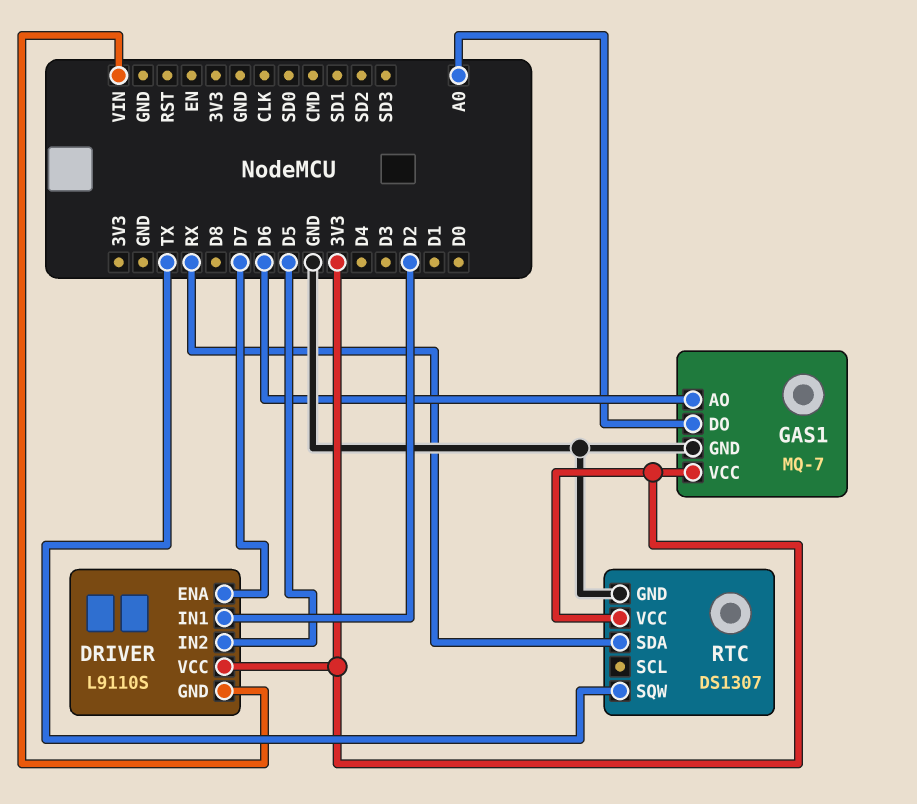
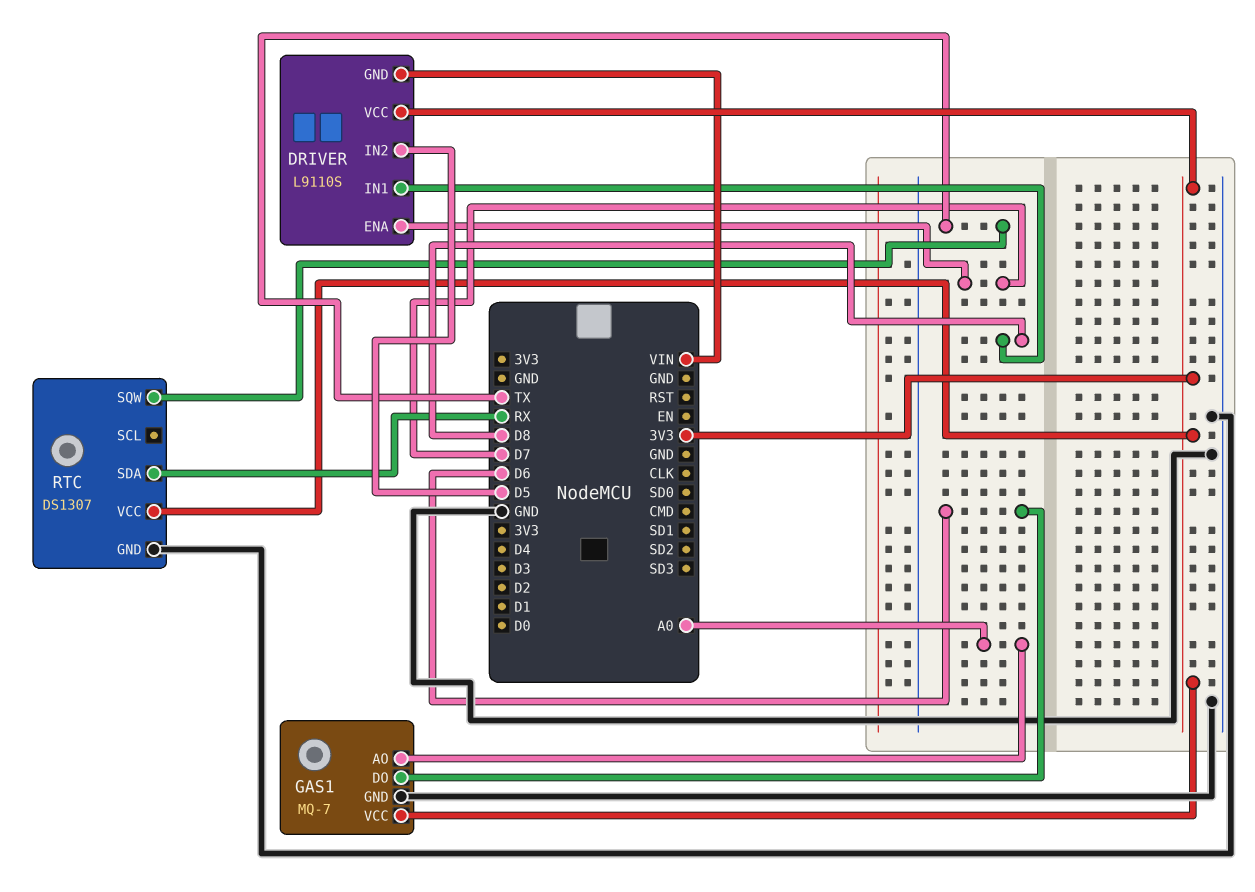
DRIVER pin IN1: D2 -> D8
GAS1 pin AO: D6 -> A0
GAS1 pin DO: A0 -> D6

